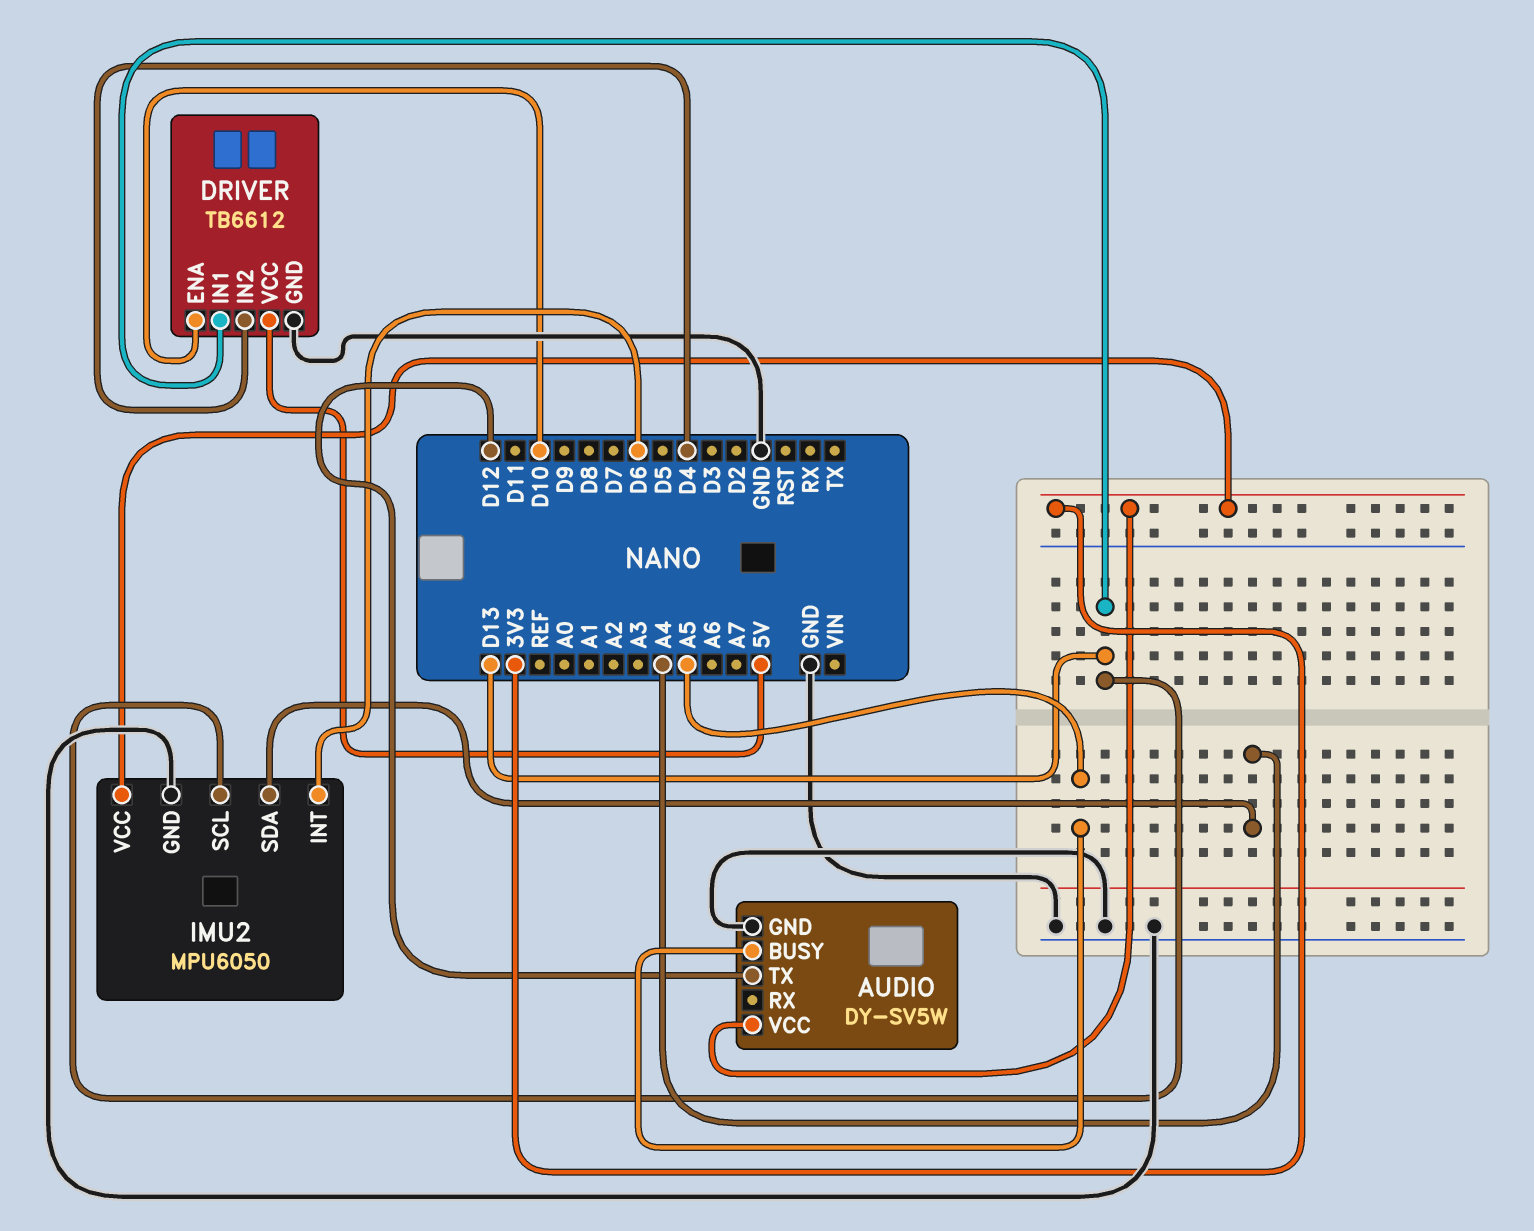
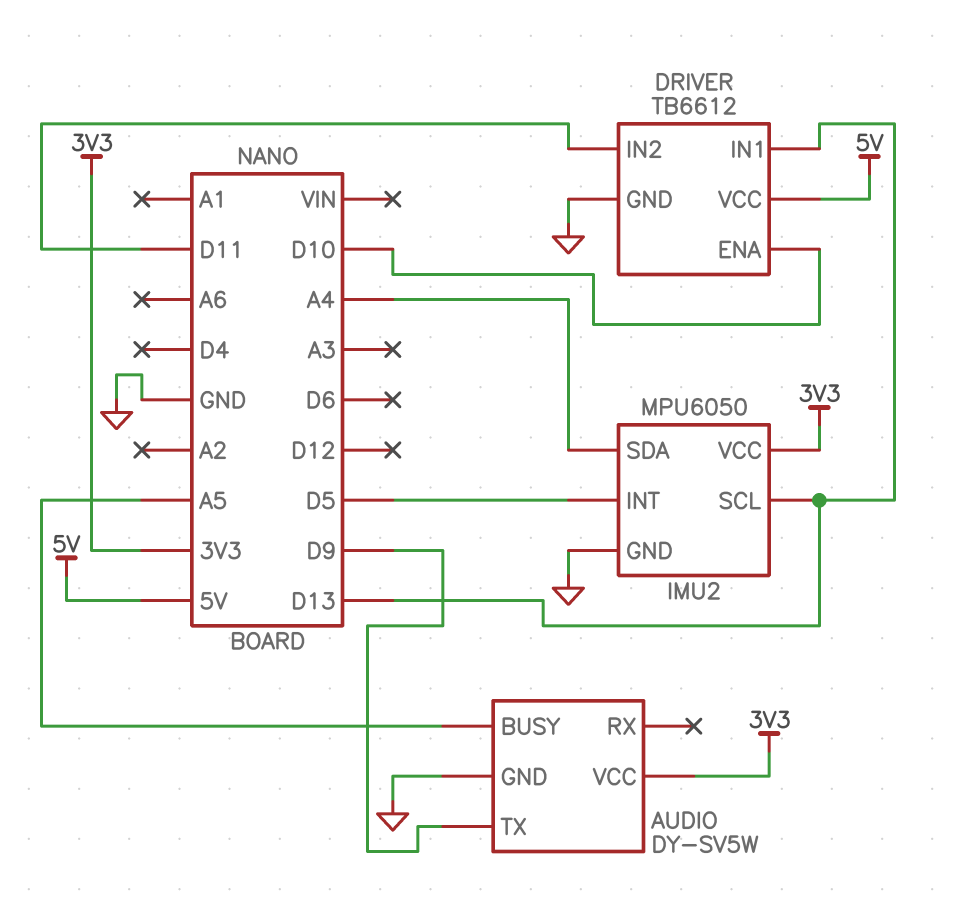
AUDIO pin TX: D12 -> D9
DRIVER pin IN2: D4 -> D11
IMU2 pin INT: D6 -> D5

